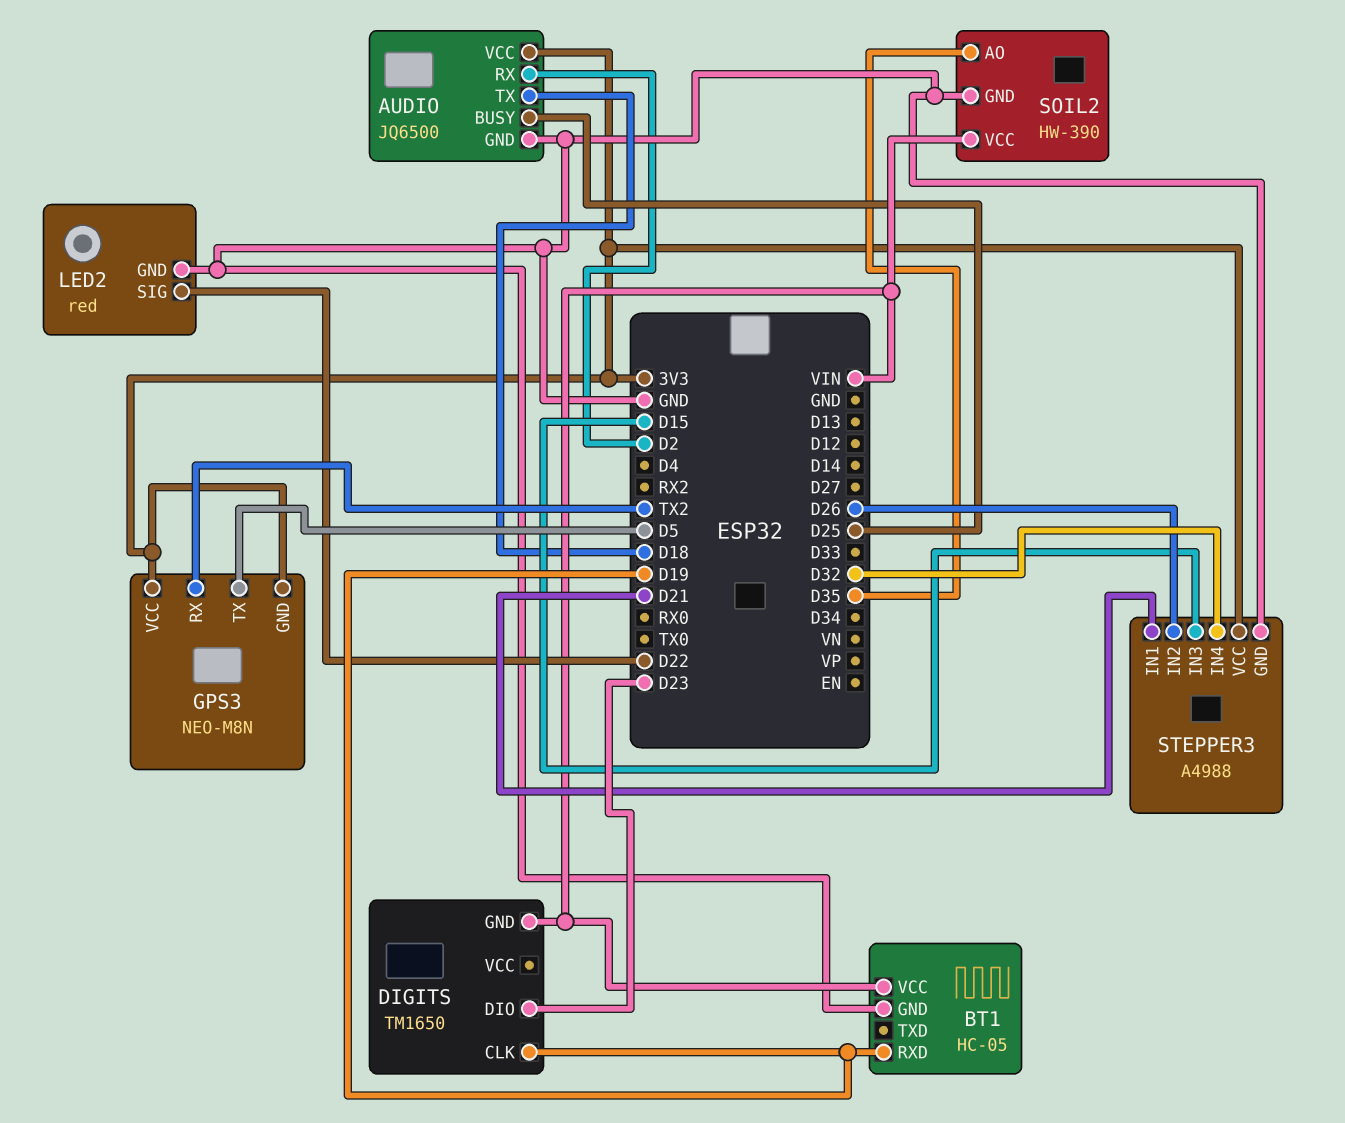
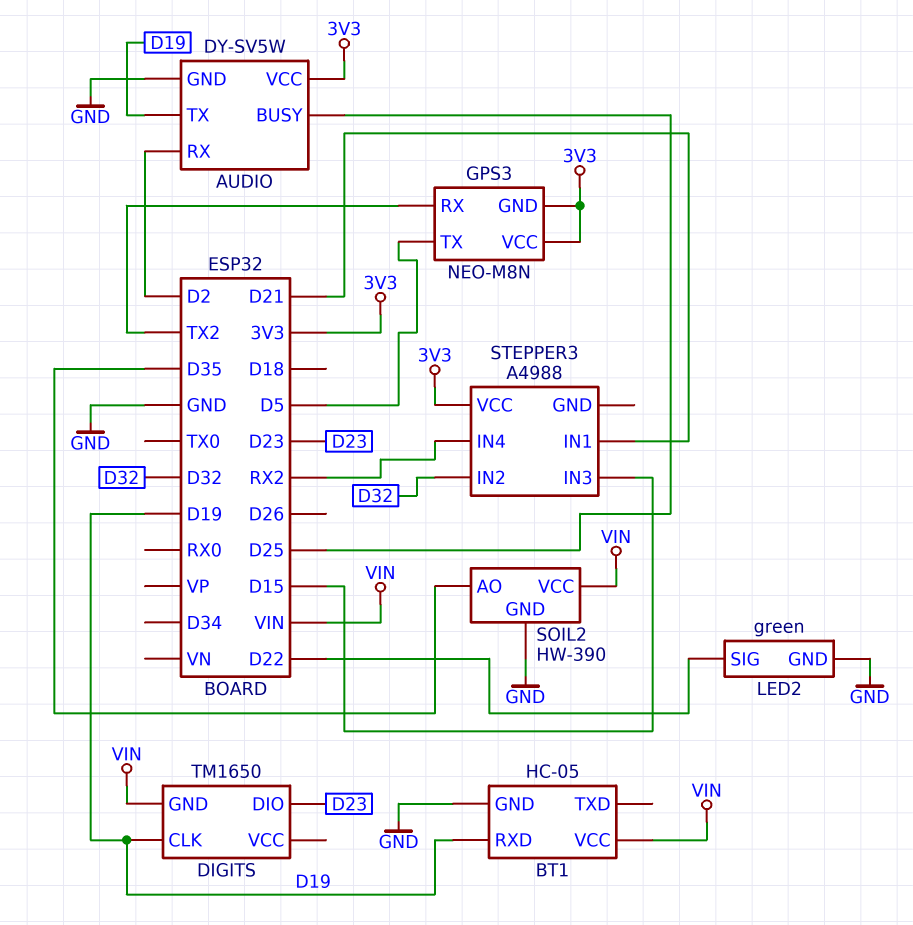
AUDIO: JQ6500 -> DY-SV5W
AUDIO pin TX: D18 -> D19
LED2: red -> green
STEPPER3 pin GND: GND -> none
STEPPER3 pin IN2: D26 -> D32
STEPPER3 pin IN4: D32 -> RX2

